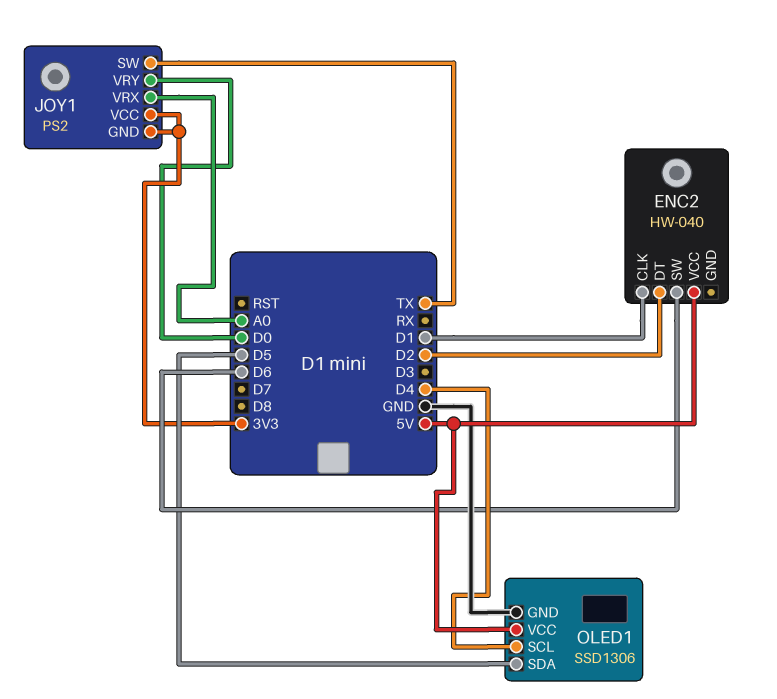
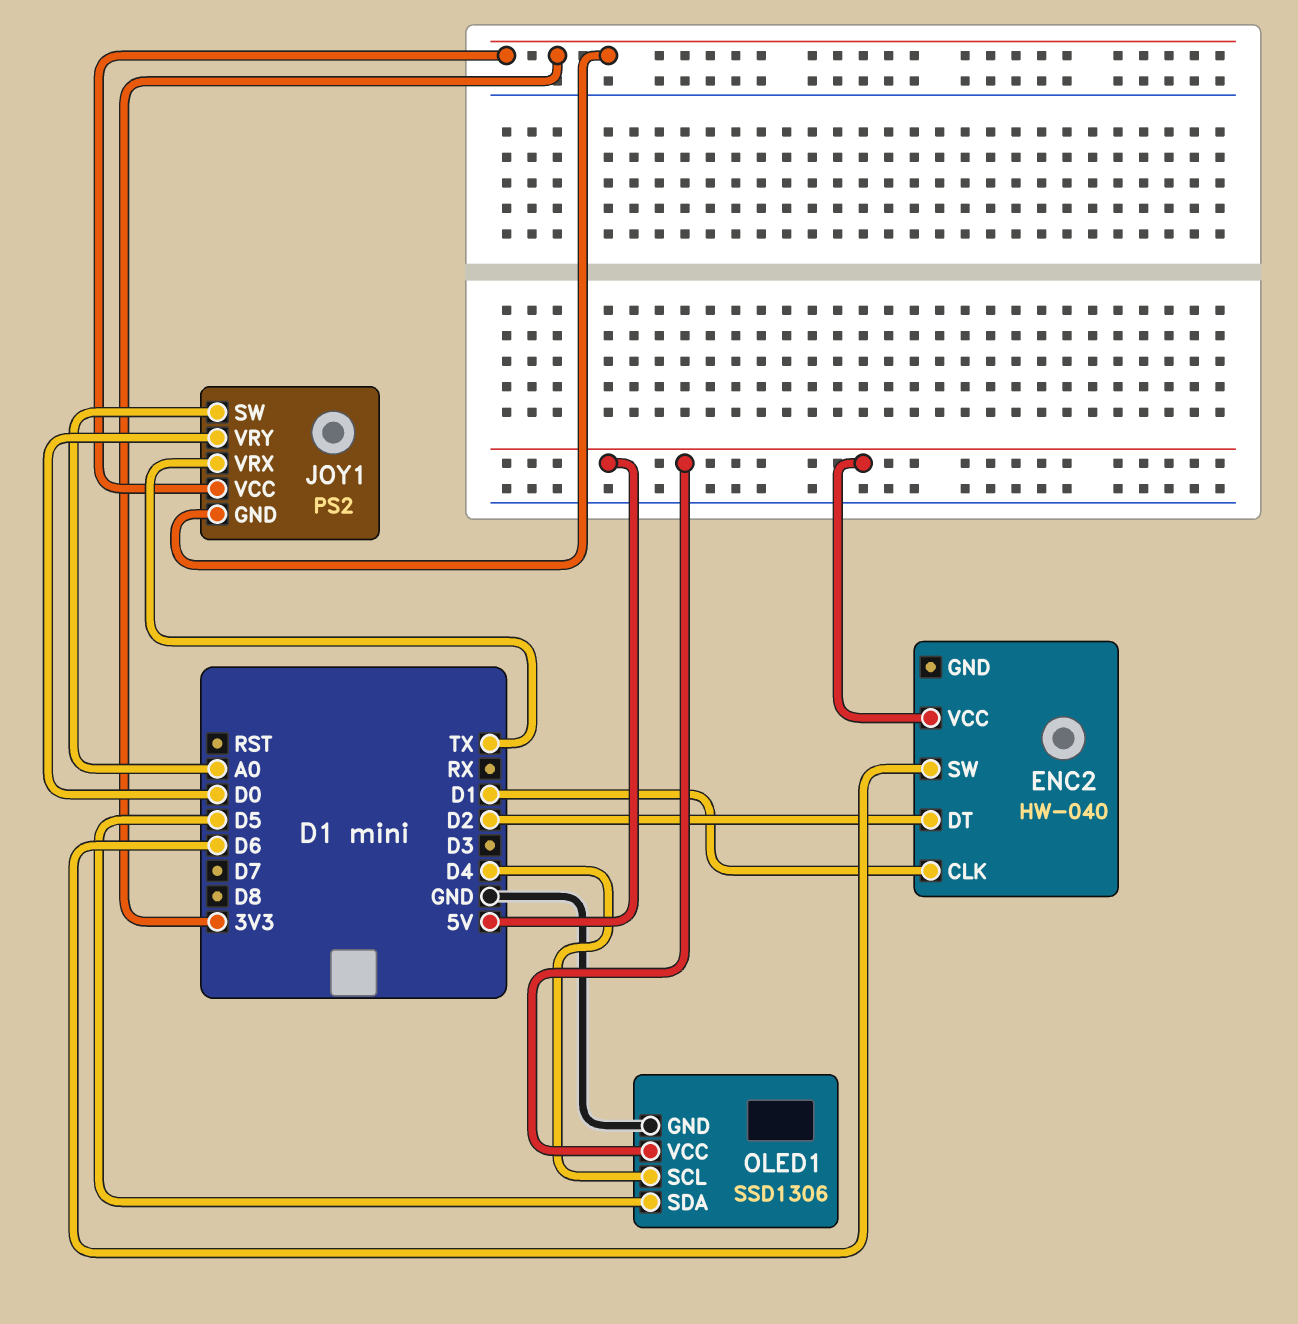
JOY1 pin SW: TX -> A0
JOY1 pin VRX: A0 -> TX

